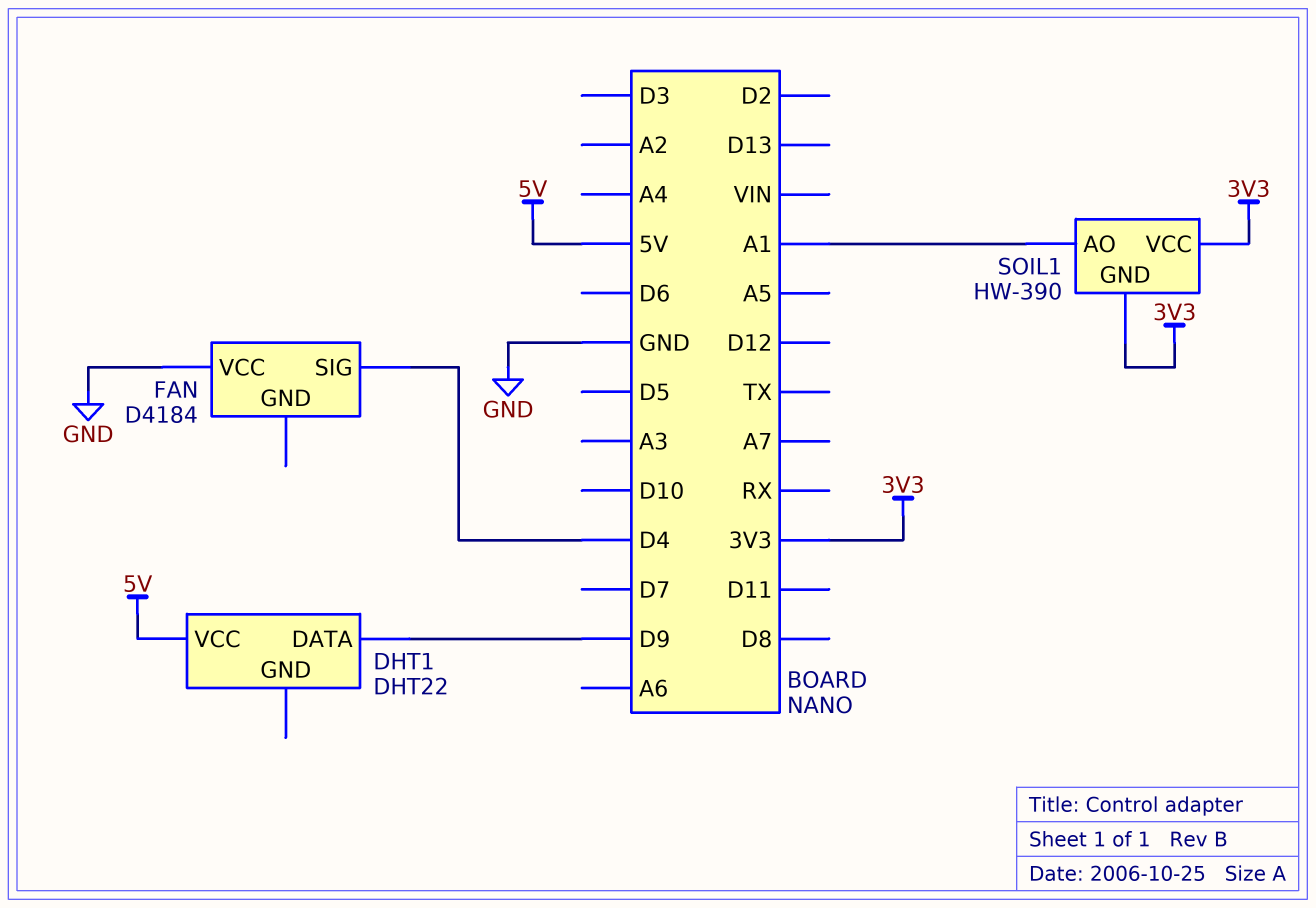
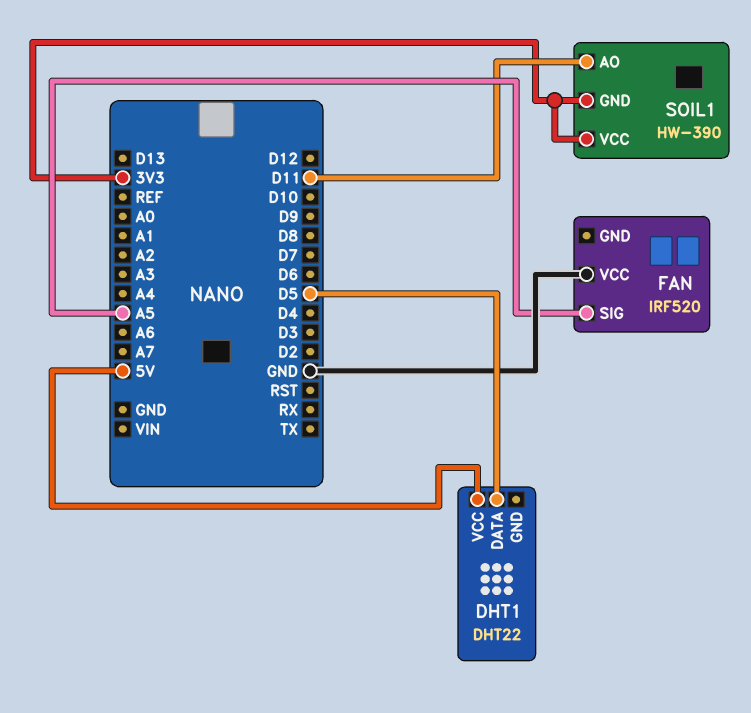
DHT1 pin DATA: D9 -> D5
FAN: D4184 -> IRF520
FAN pin SIG: D4 -> A5
SOIL1 pin AO: A1 -> D11

